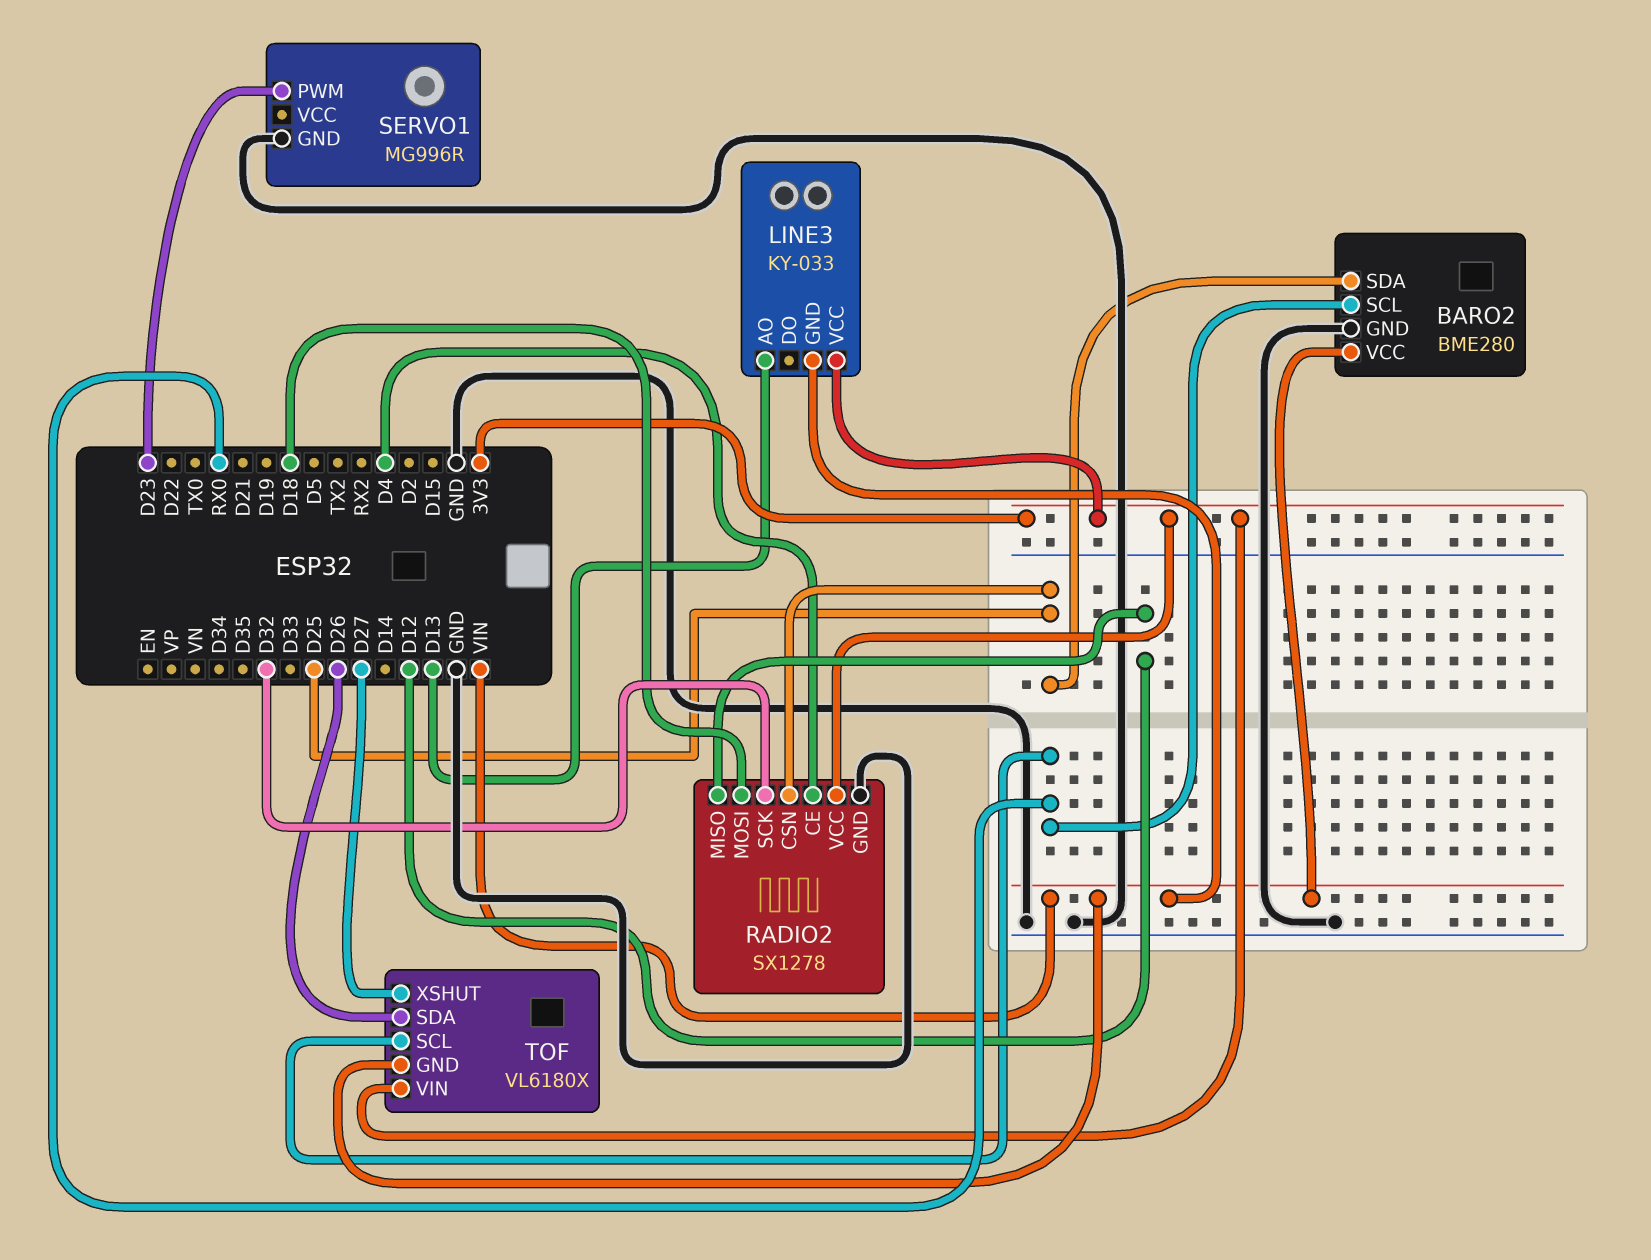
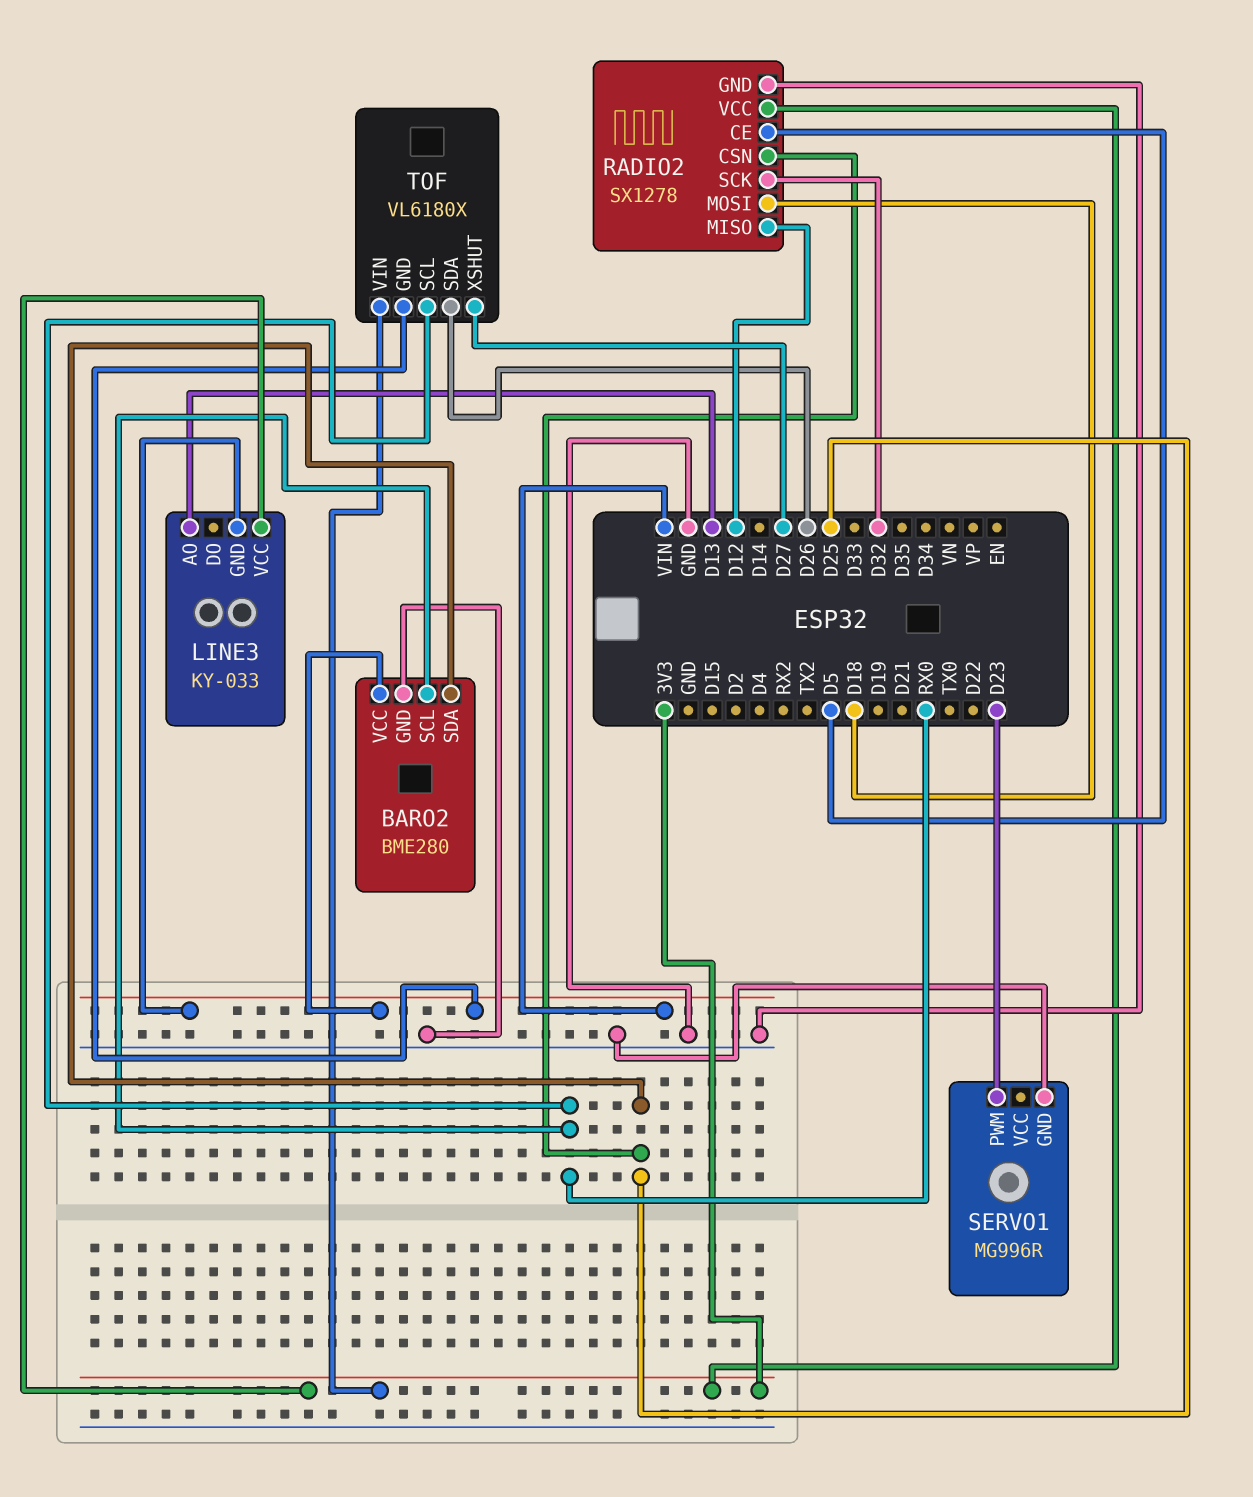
RADIO2 pin CE: D4 -> D5

